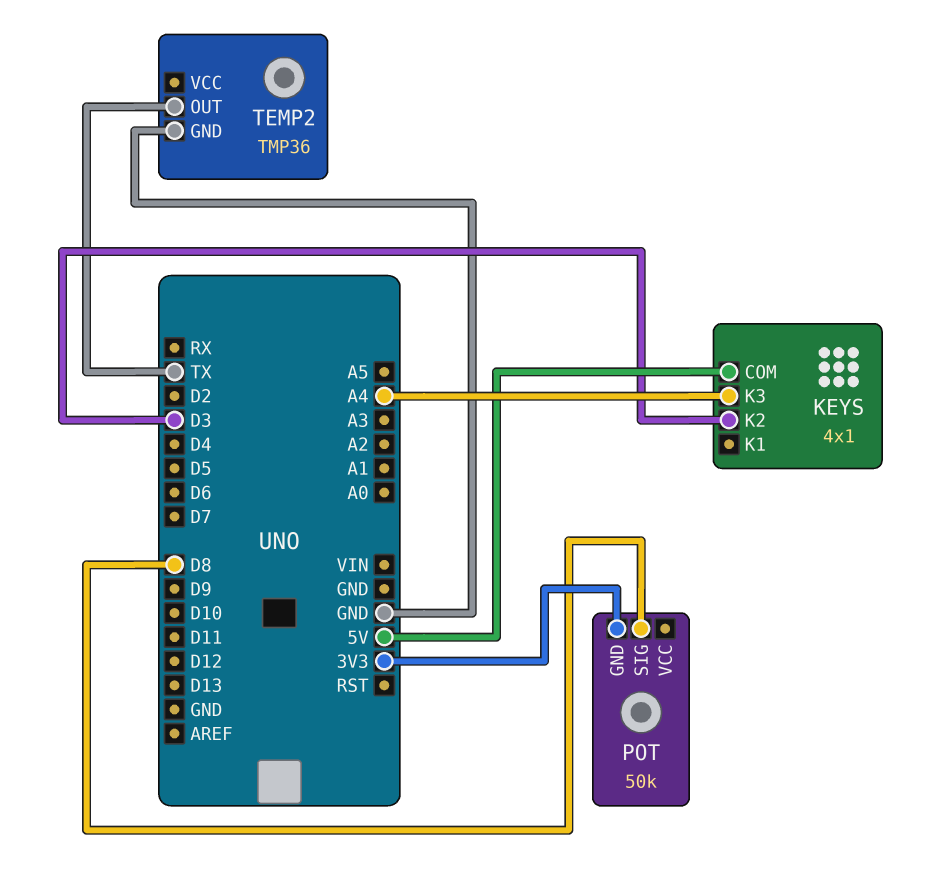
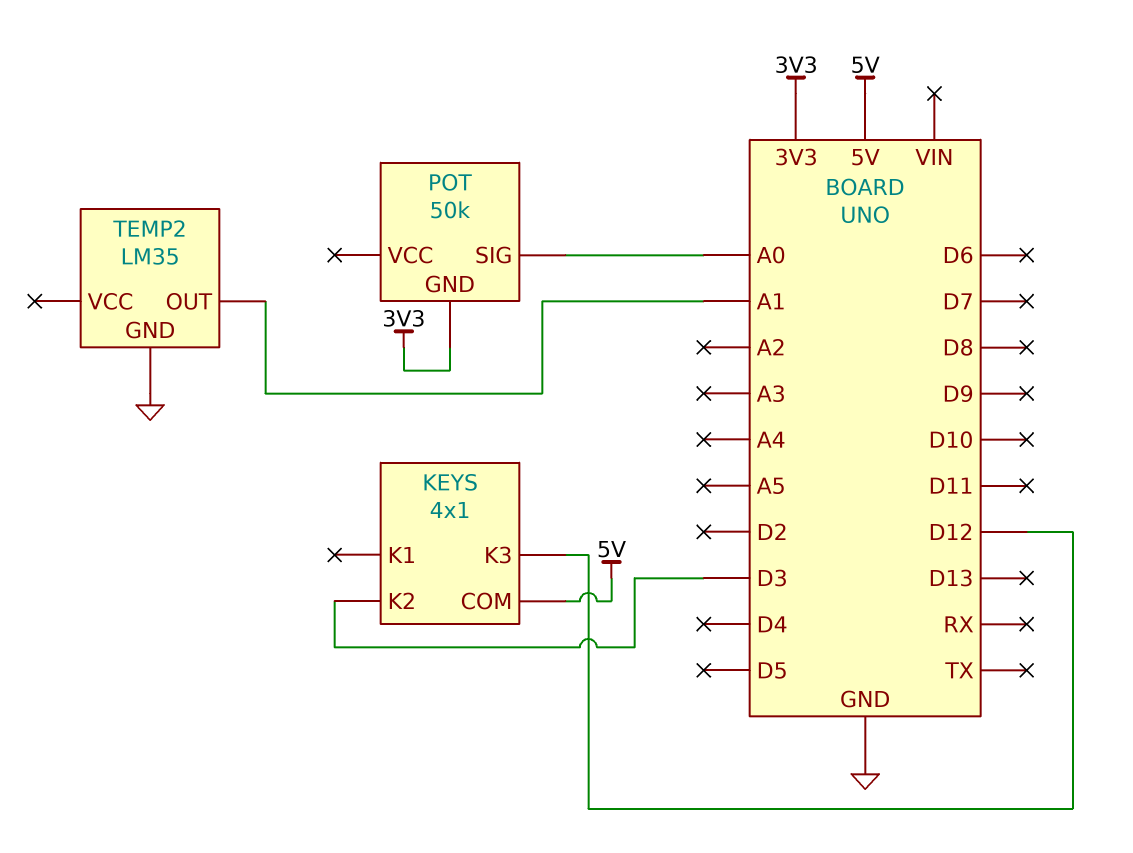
KEYS pin K3: A4 -> D12
POT pin SIG: D8 -> A0
TEMP2: TMP36 -> LM35
TEMP2 pin OUT: TX -> A1

